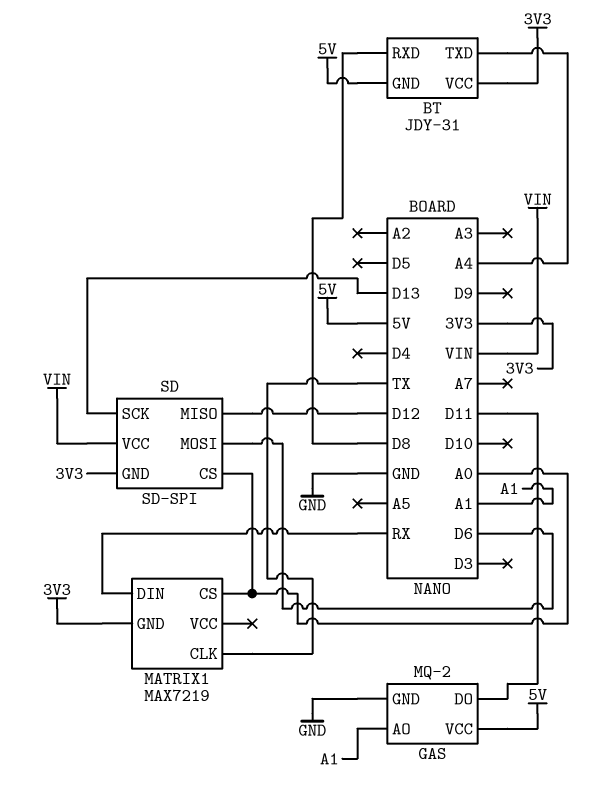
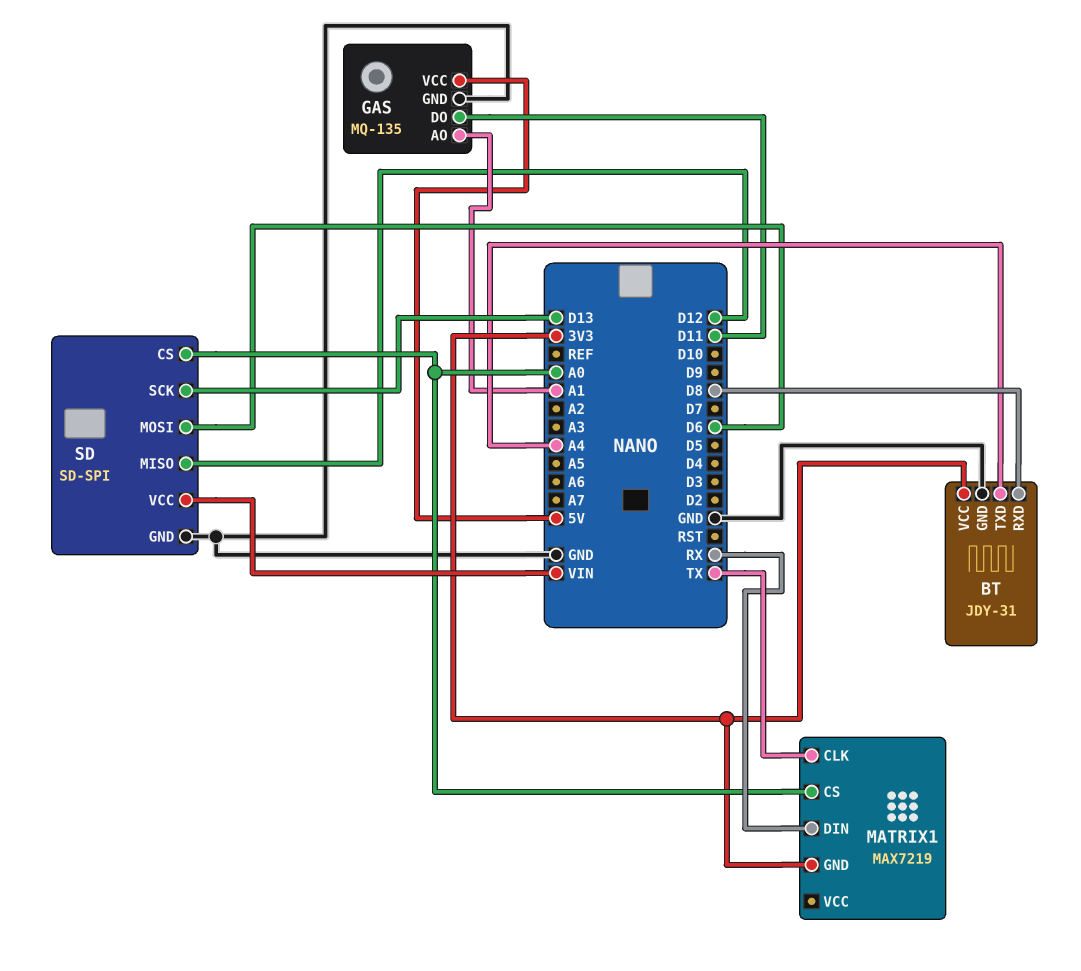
BT pin GND: 5V -> GND
GAS: MQ-2 -> MQ-135
SD pin GND: 3V3 -> GND

